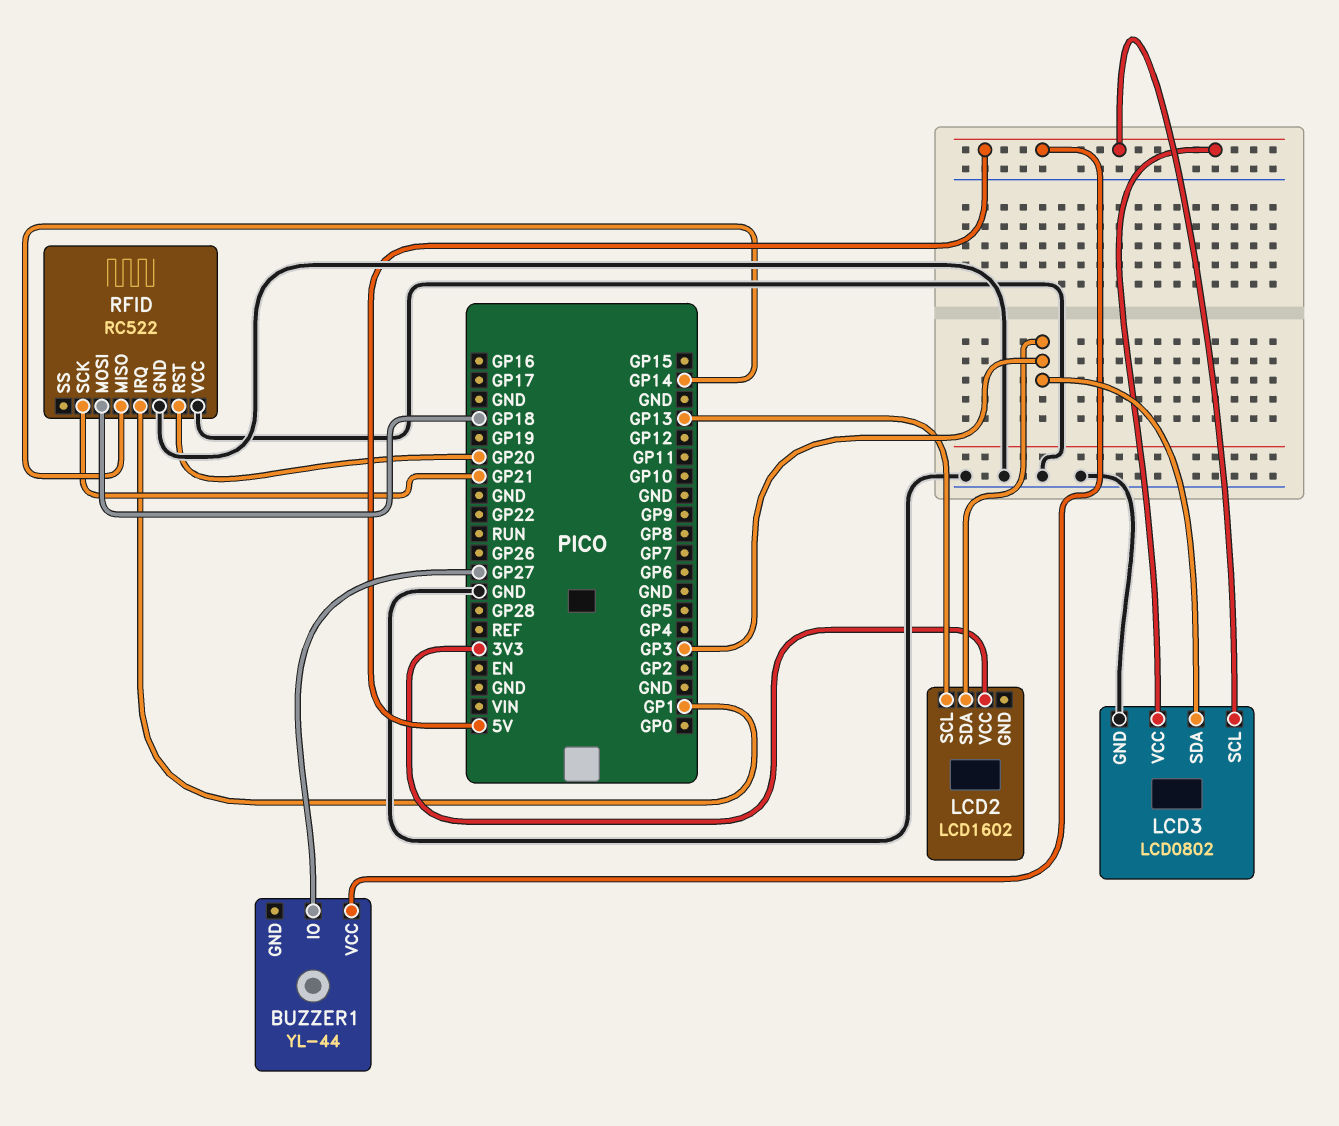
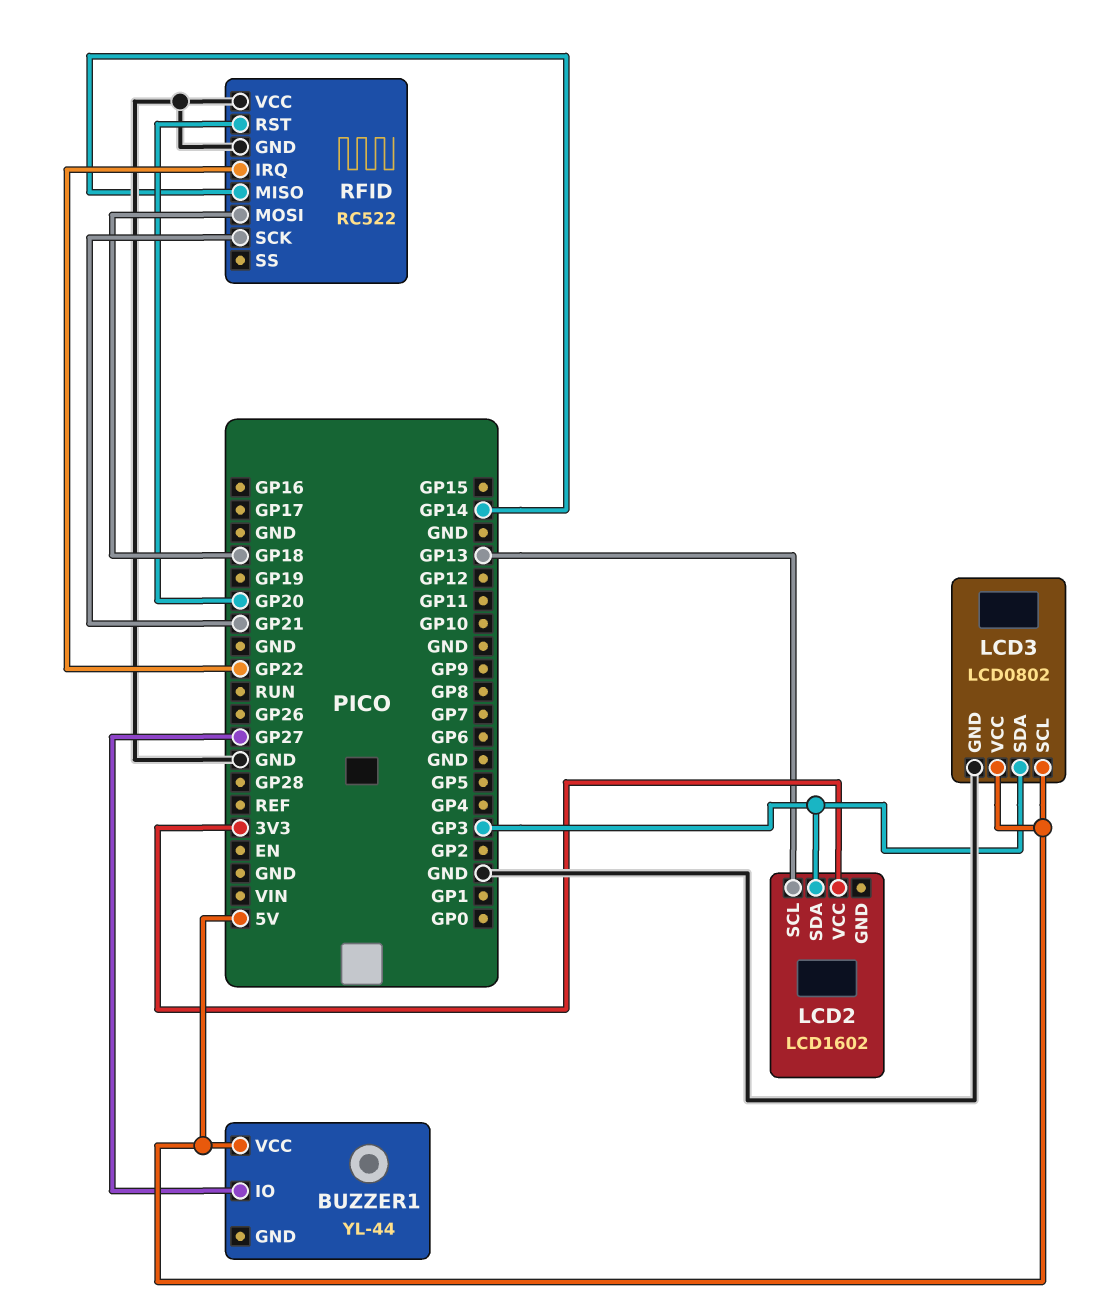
RFID pin IRQ: GP1 -> GP22

